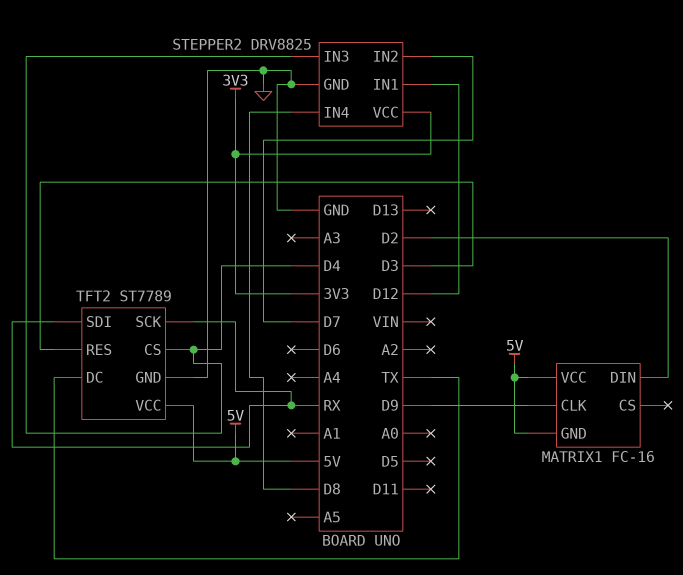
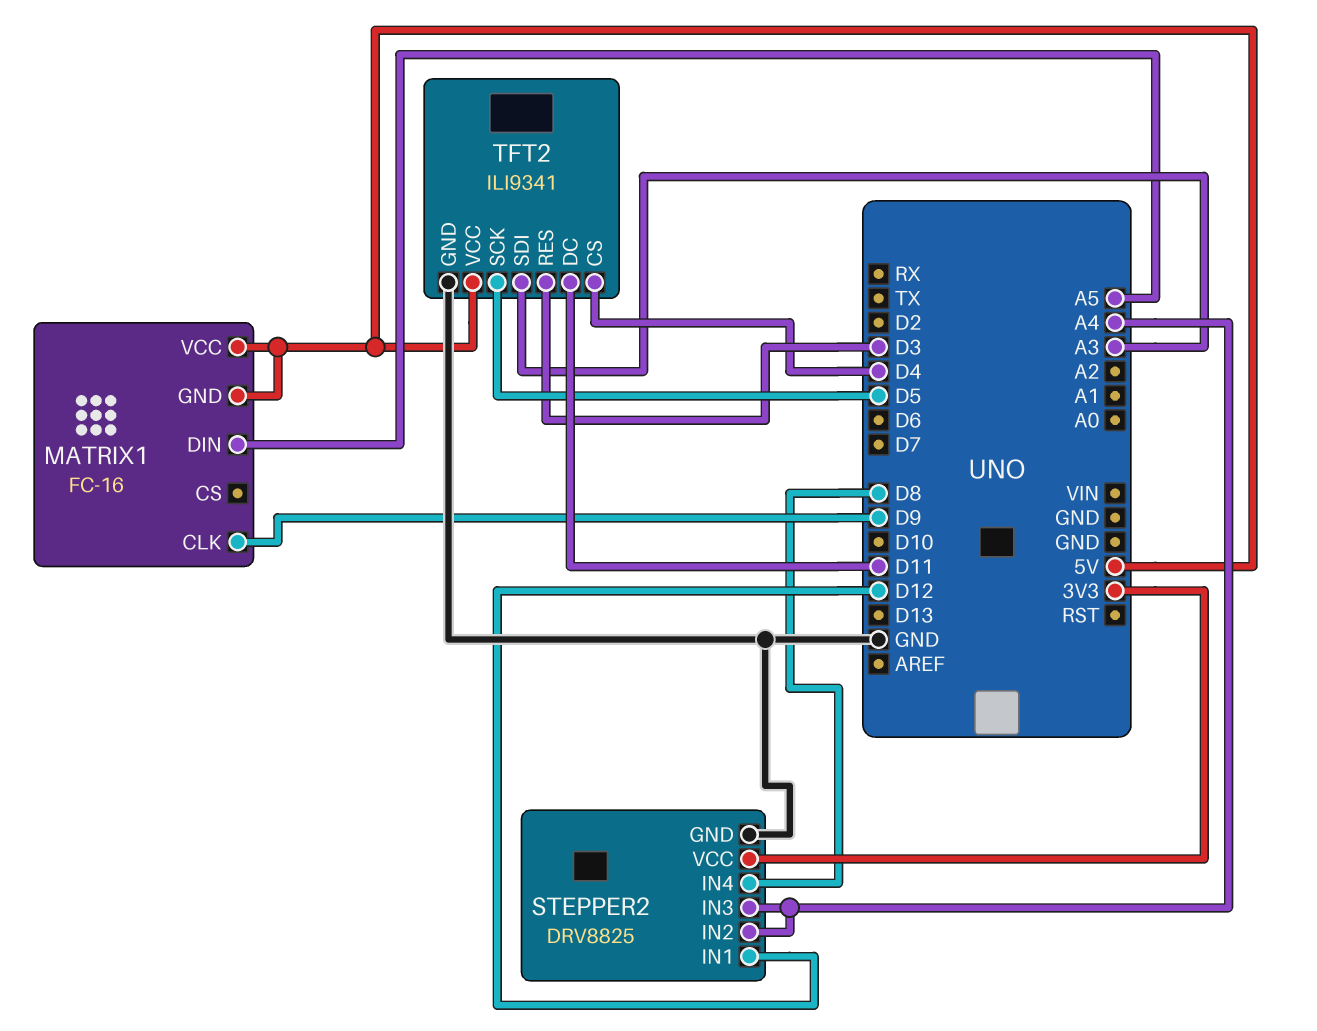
MATRIX1 pin DIN: D2 -> A5
STEPPER2 pin IN2: D7 -> A4
STEPPER2 pin IN3: D4 -> A4
TFT2: ST7789 -> ILI9341
TFT2 pin DC: TX -> D11
TFT2 pin SCK: RX -> D5
TFT2 pin SDI: RX -> A3

